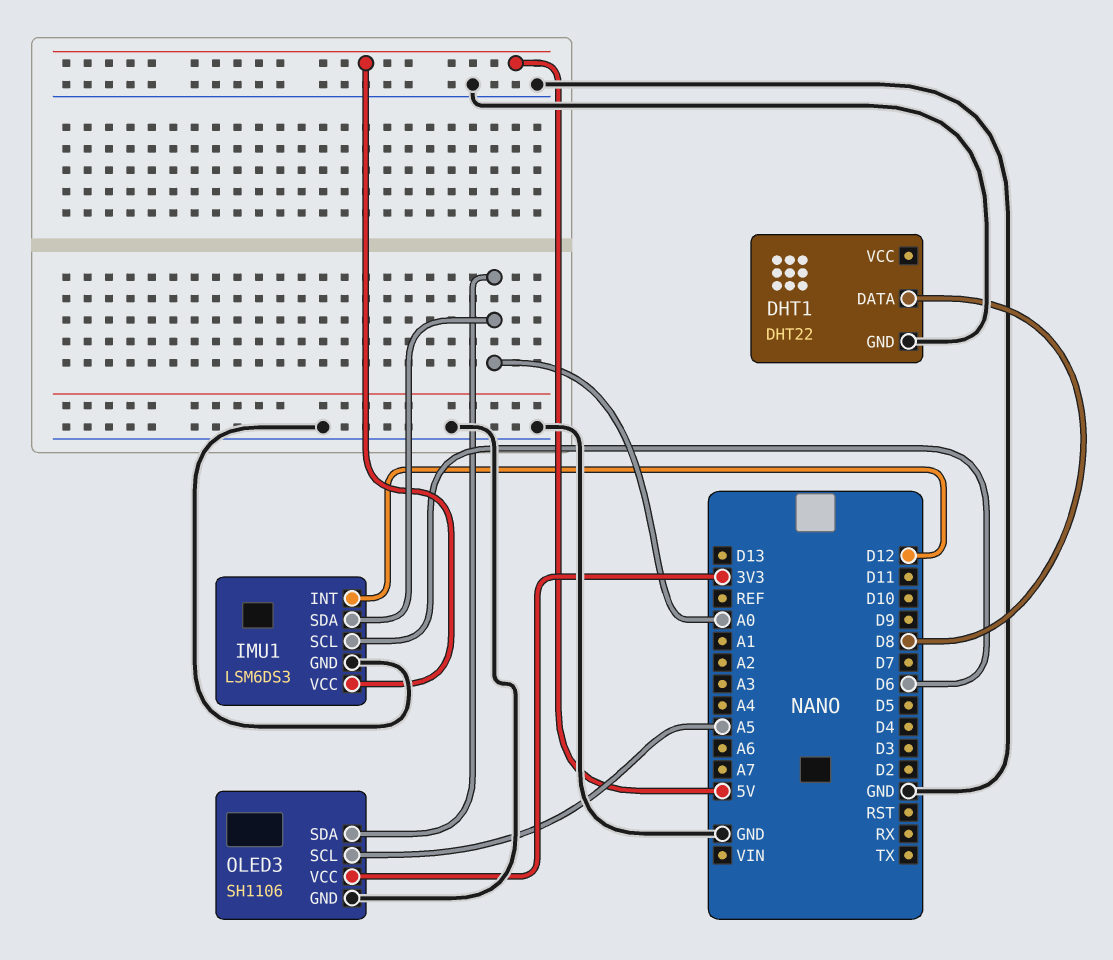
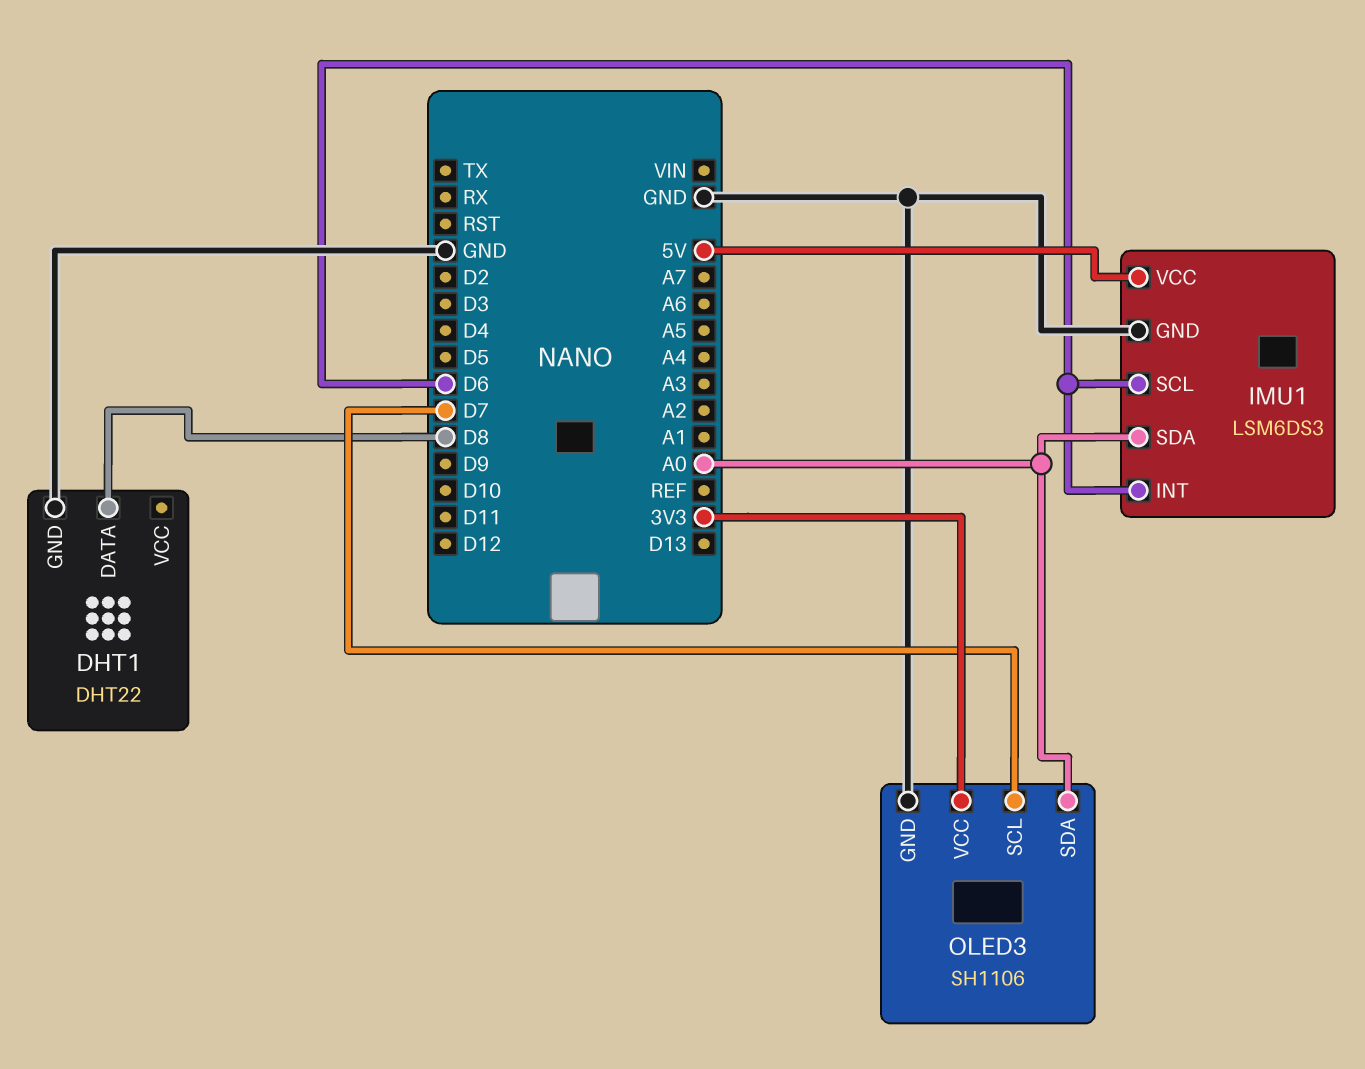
IMU1 pin INT: D12 -> D6
OLED3 pin SCL: A5 -> D7

